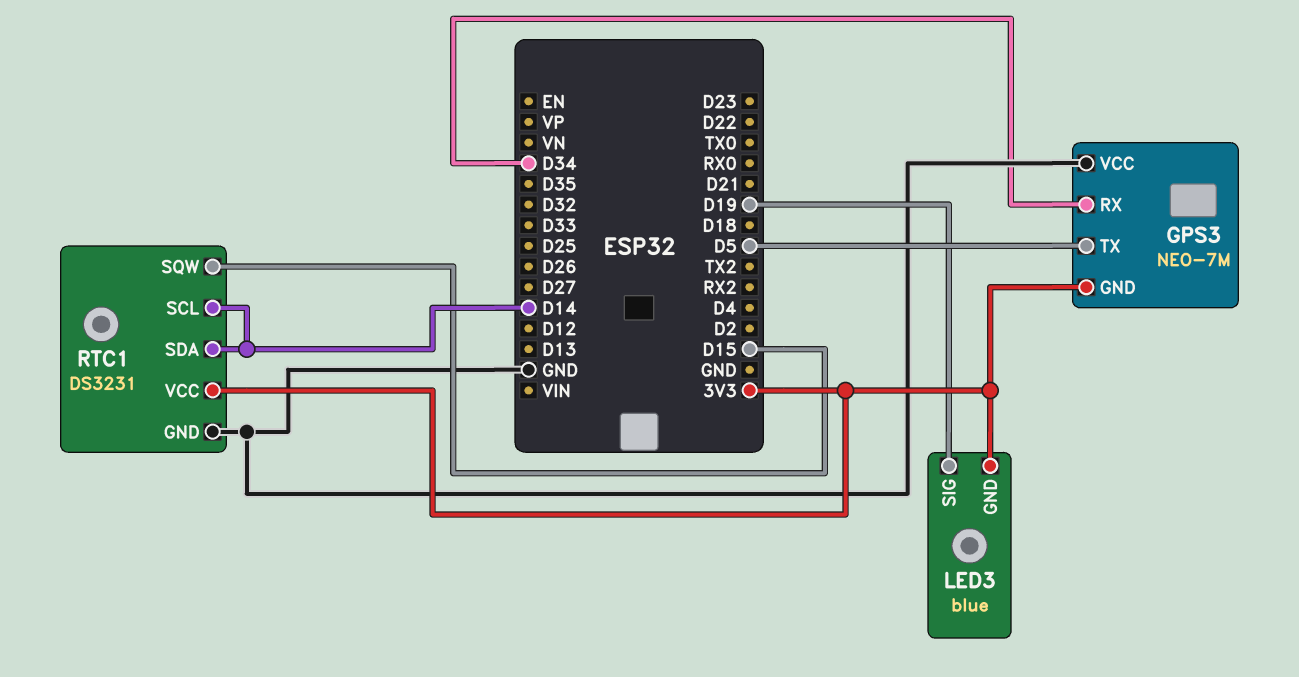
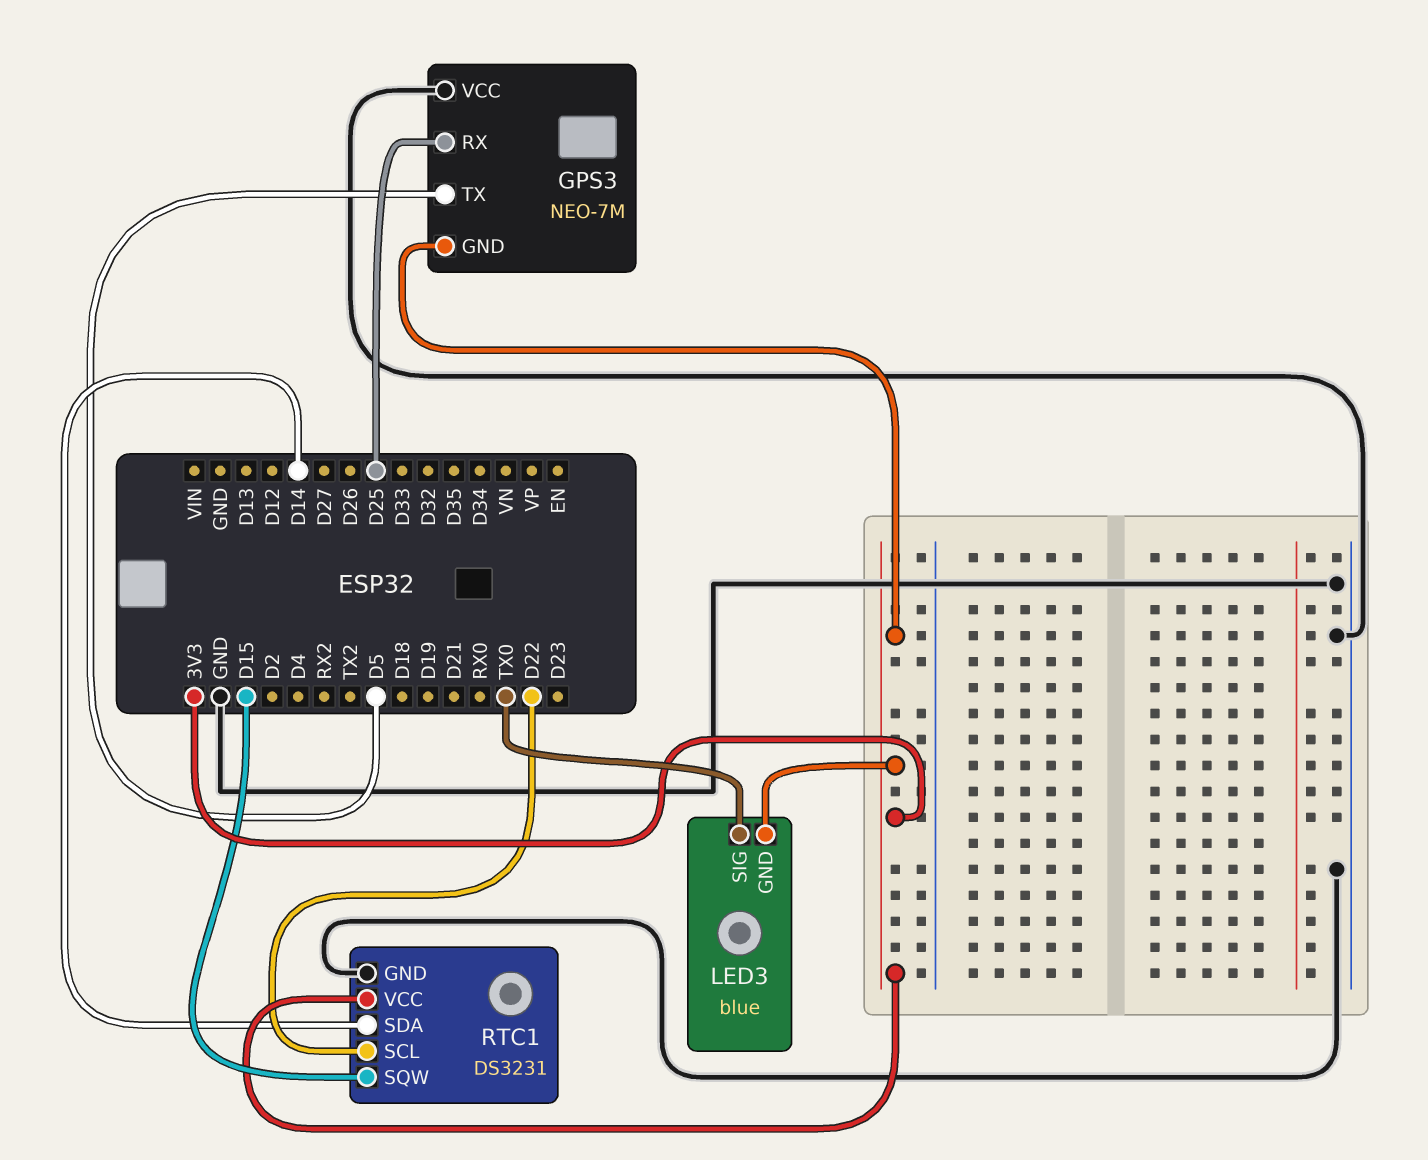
GPS3 pin RX: D34 -> D25
LED3 pin SIG: D19 -> TX0
RTC1 pin SCL: D14 -> D22

